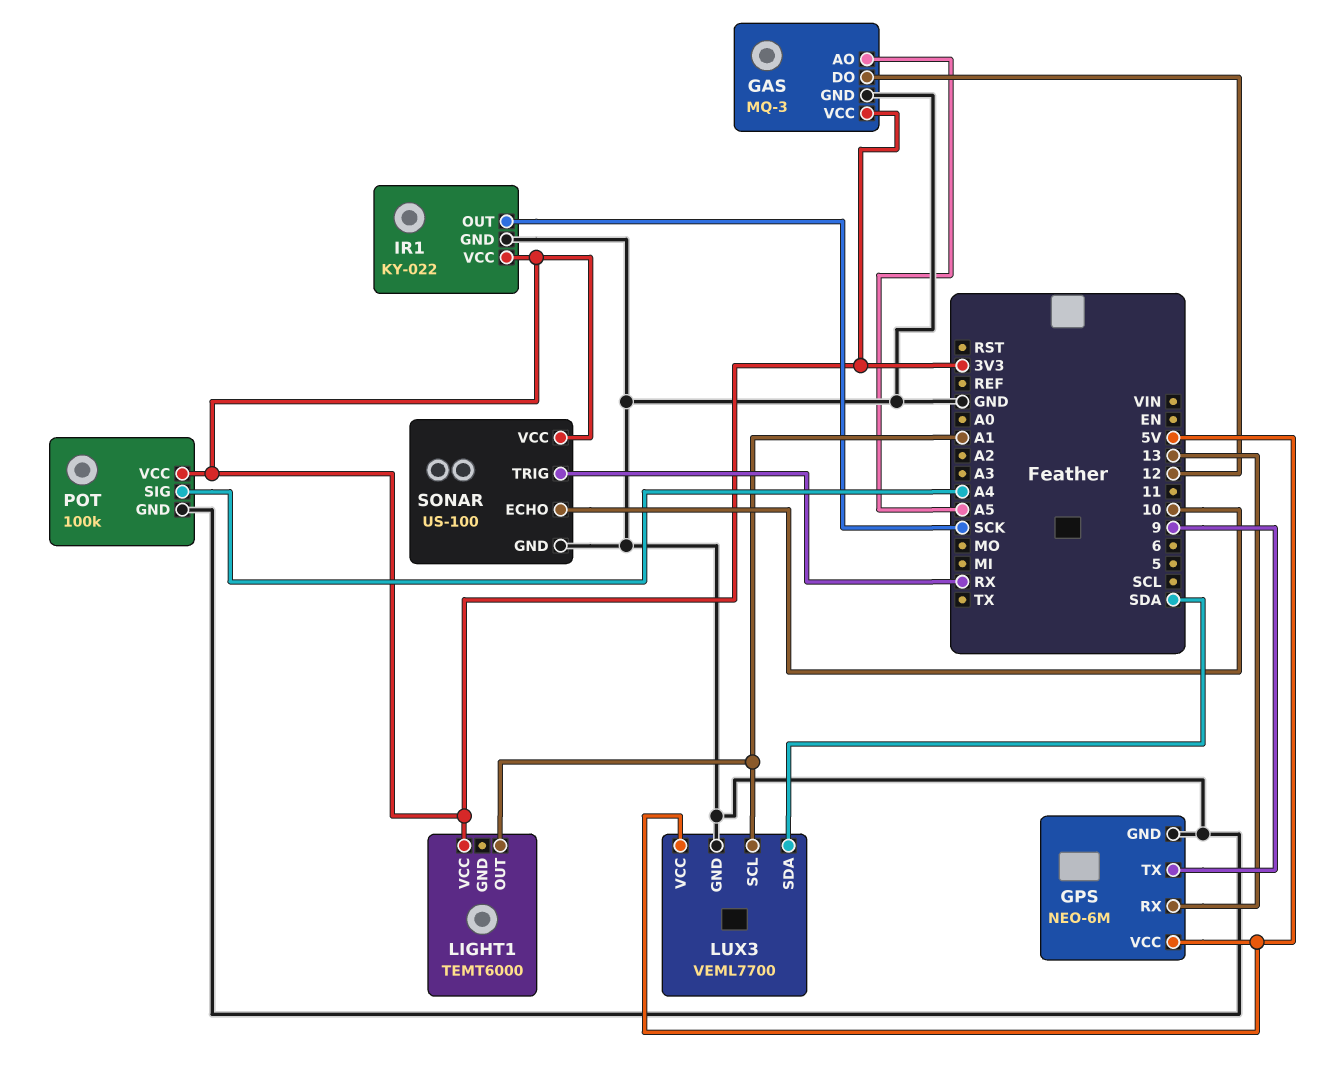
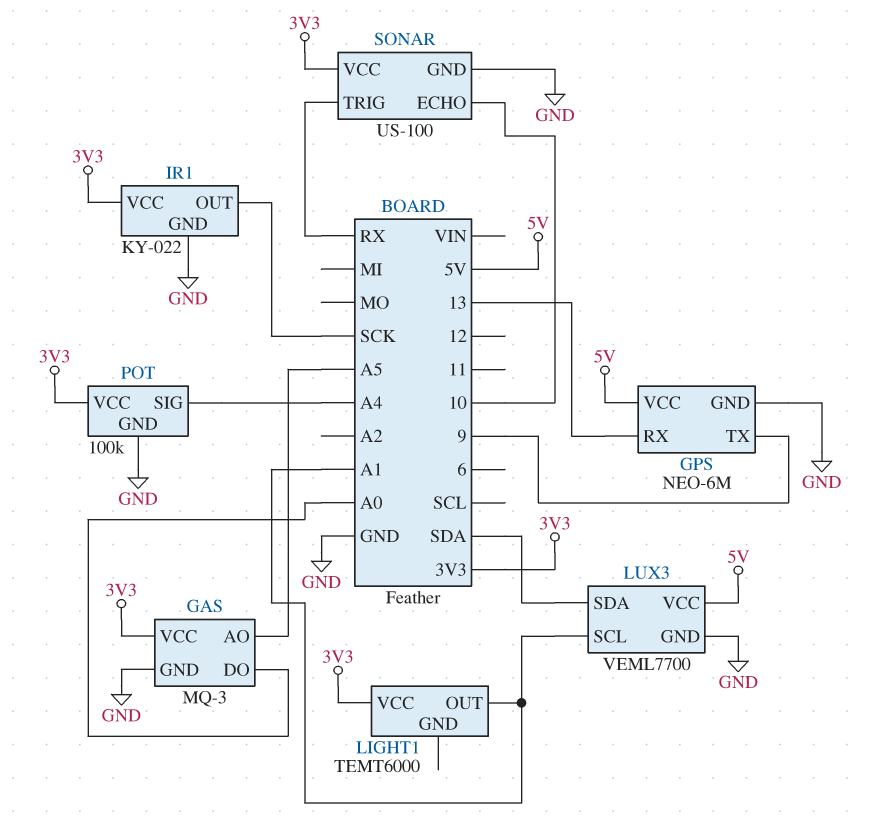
GAS pin DO: 12 -> A0

